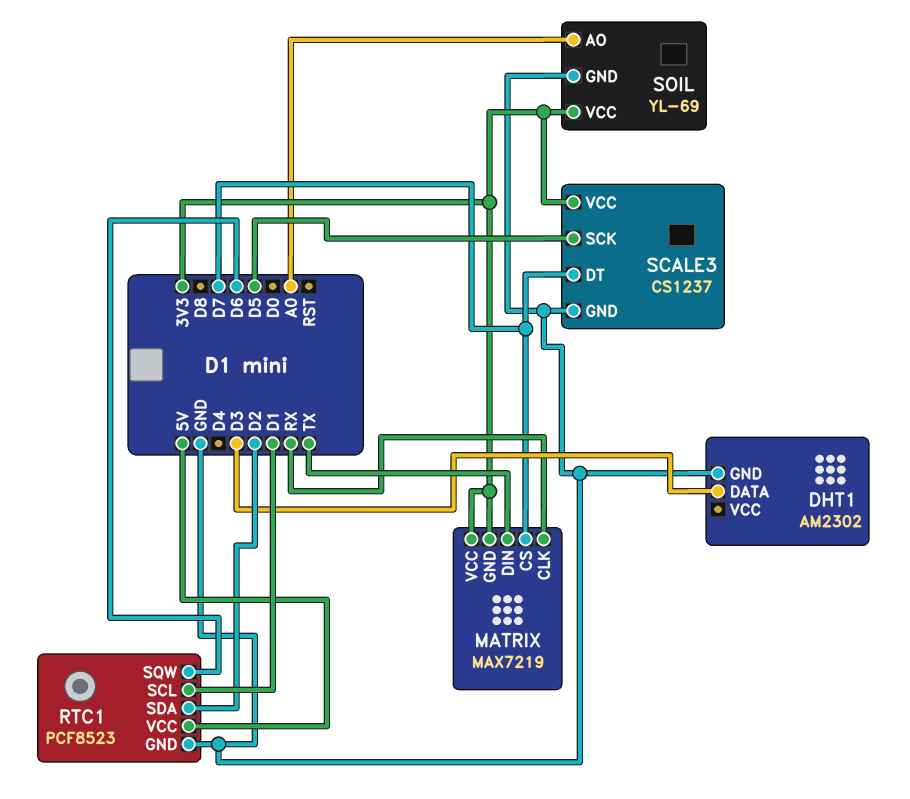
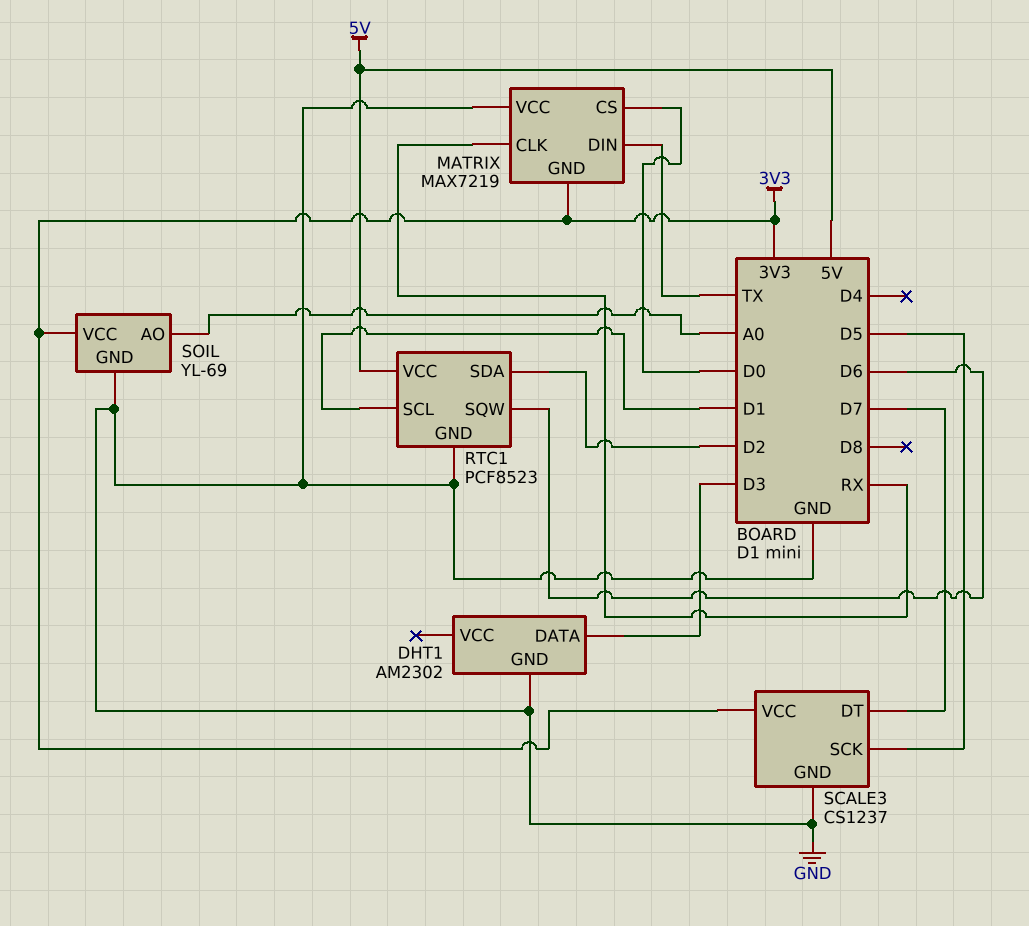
MATRIX pin CS: D7 -> D0
MATRIX pin VCC: 3V3 -> GND

